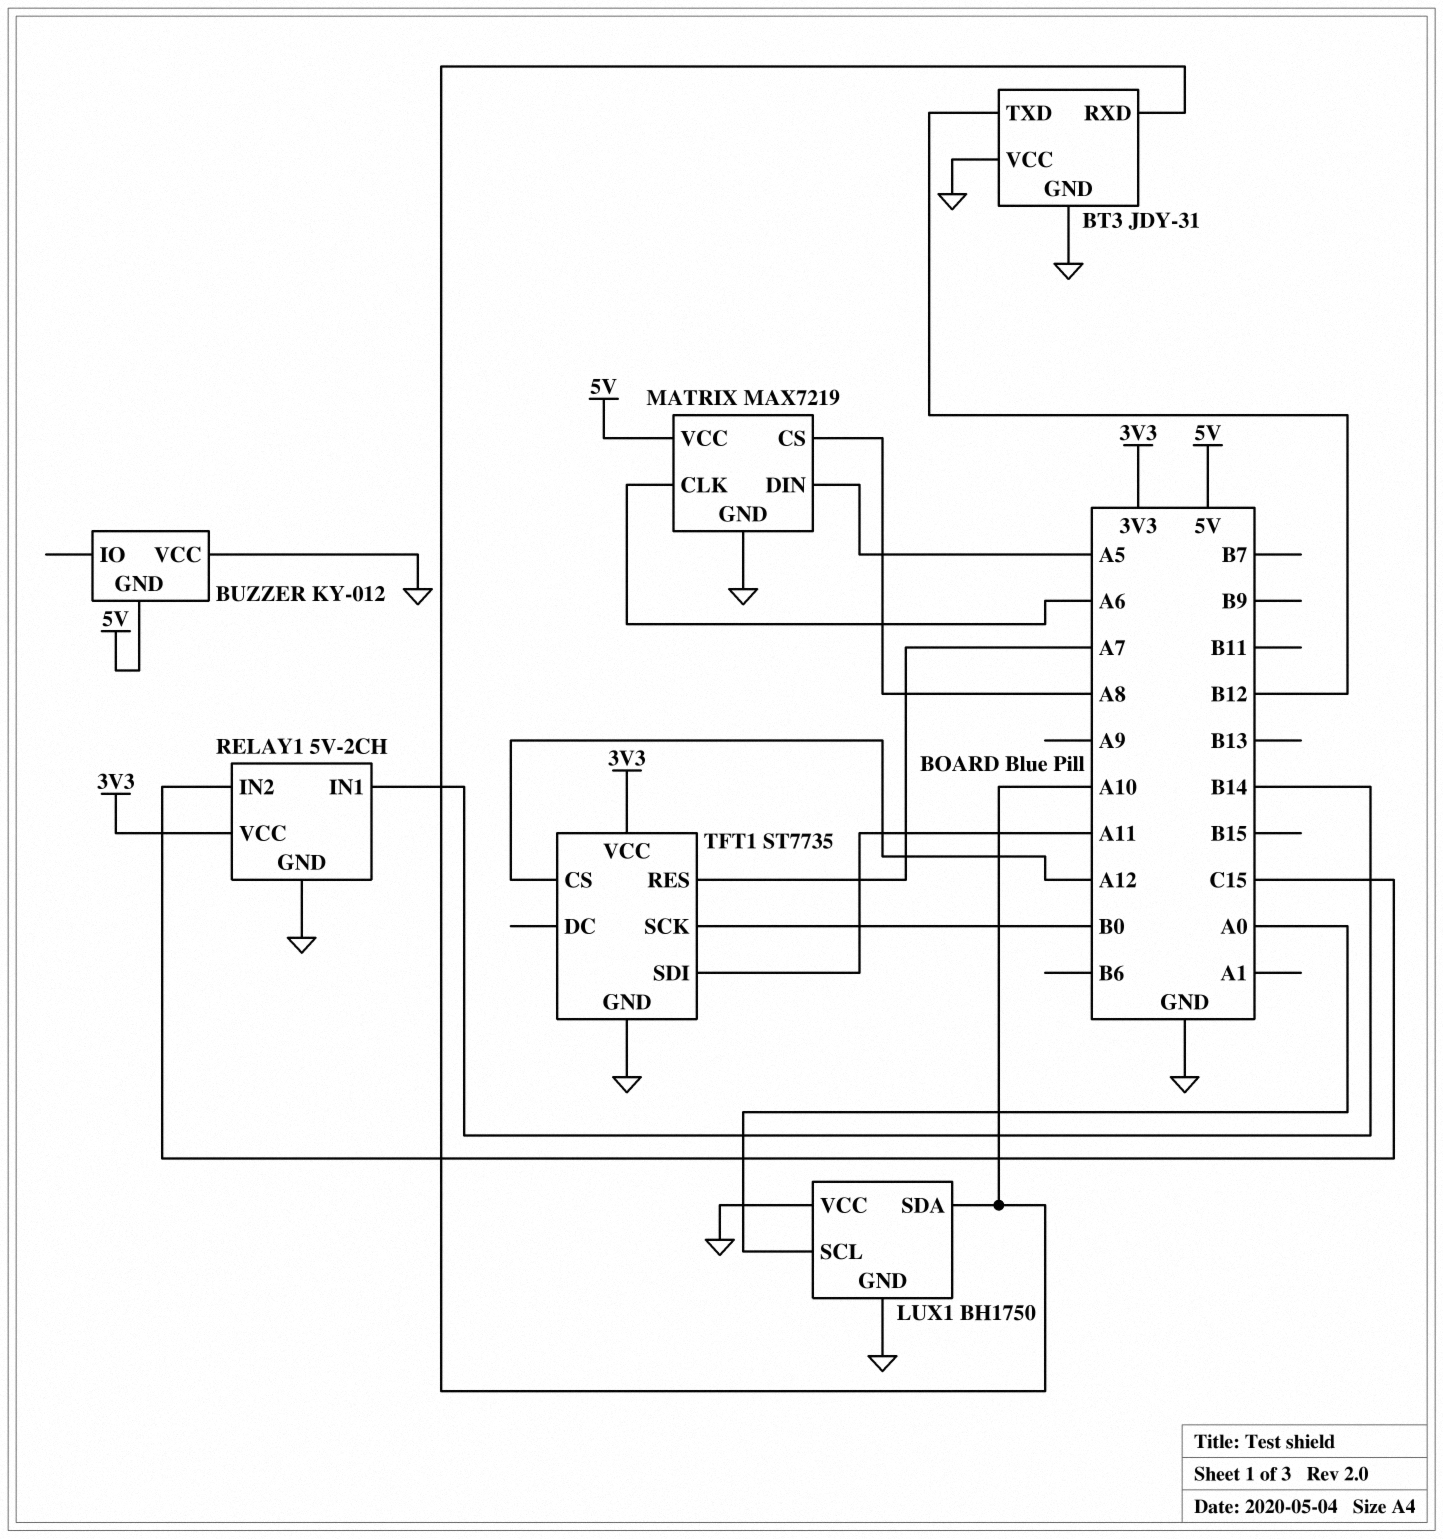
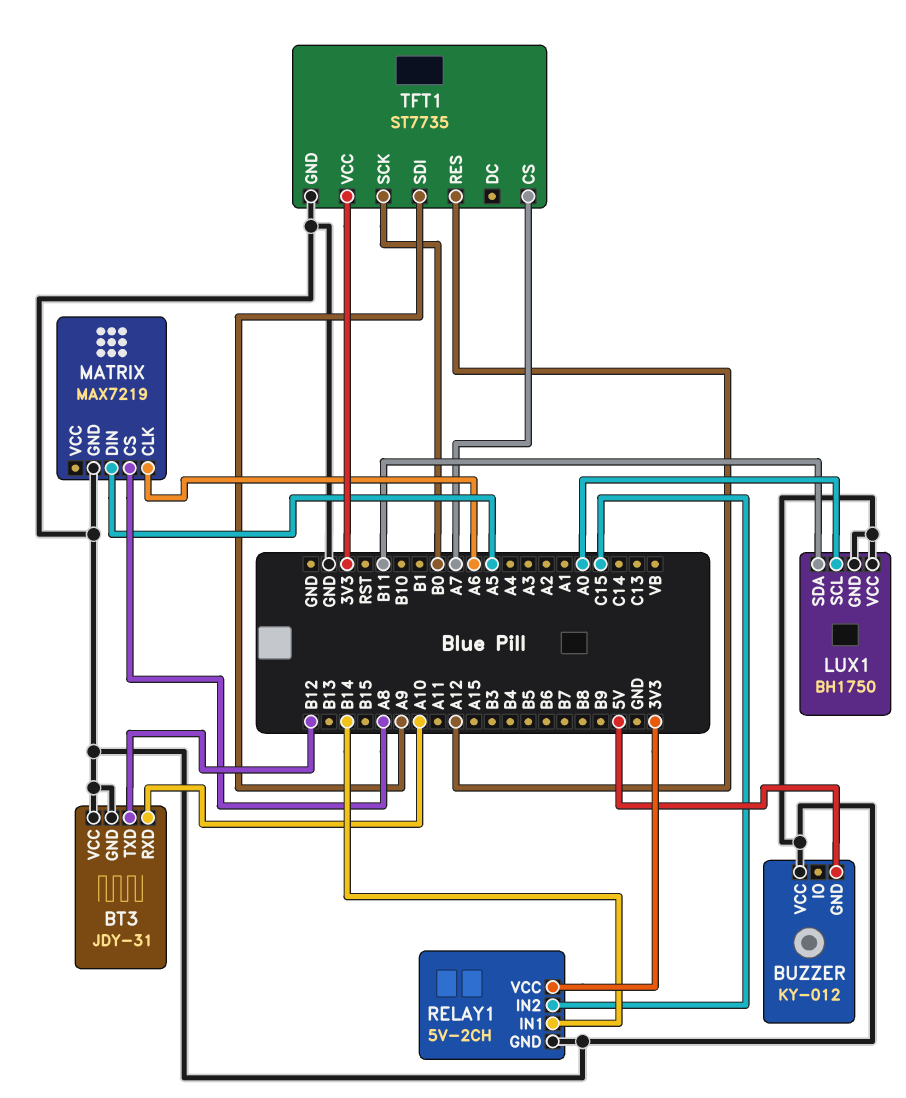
LUX1 pin SDA: A10 -> B11
MATRIX pin VCC: 5V -> none
TFT1 pin CS: A12 -> A7
TFT1 pin RES: A7 -> A12
TFT1 pin SDI: A11 -> A9

